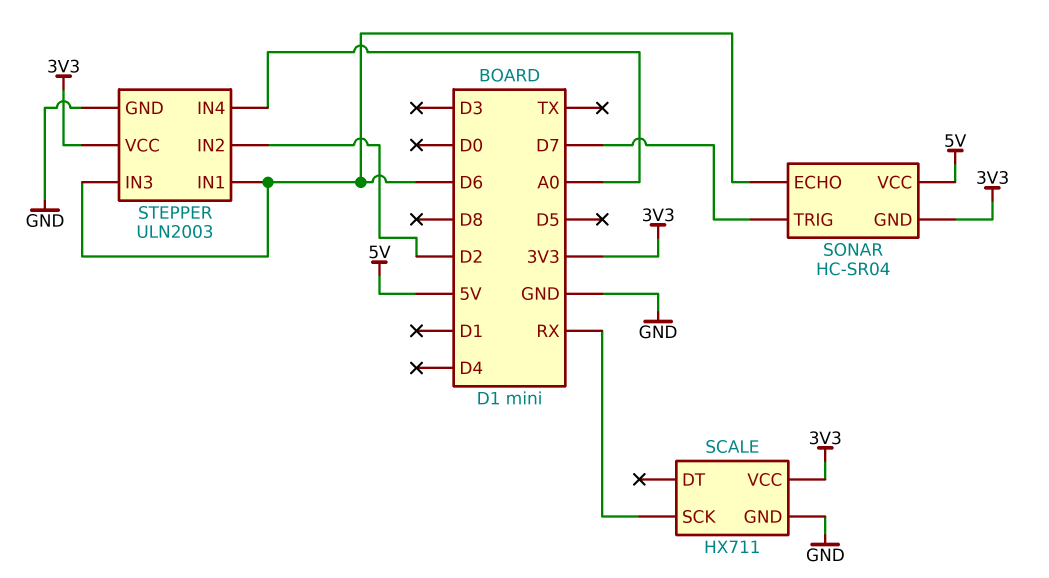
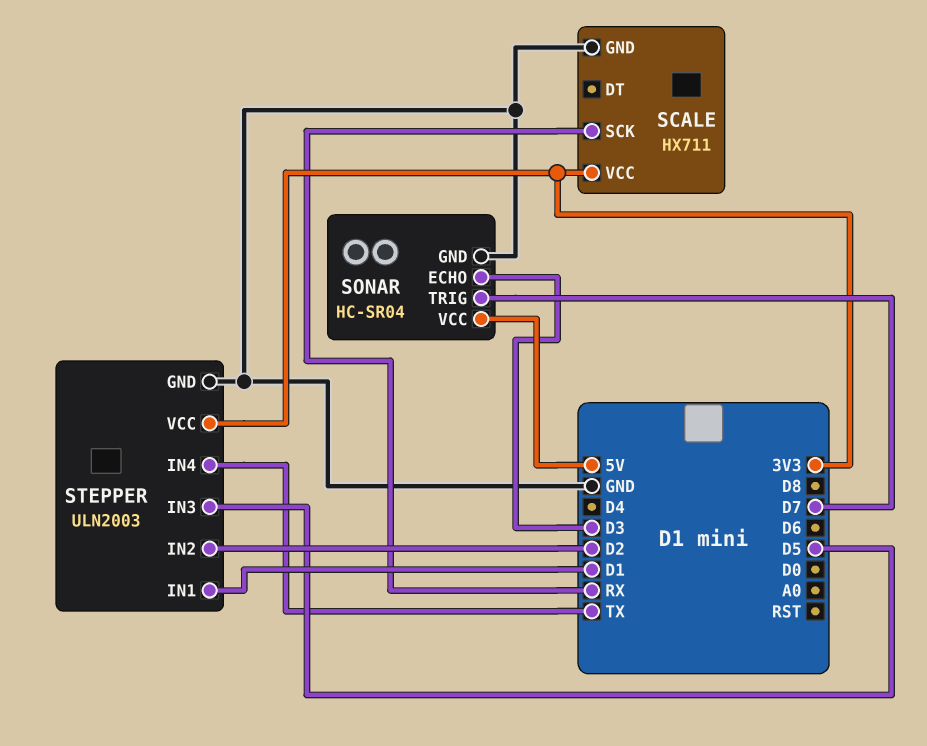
SONAR pin ECHO: D6 -> D3
SONAR pin GND: 3V3 -> GND
STEPPER pin IN1: D6 -> D1
STEPPER pin IN3: D6 -> D5
STEPPER pin IN4: A0 -> TX

